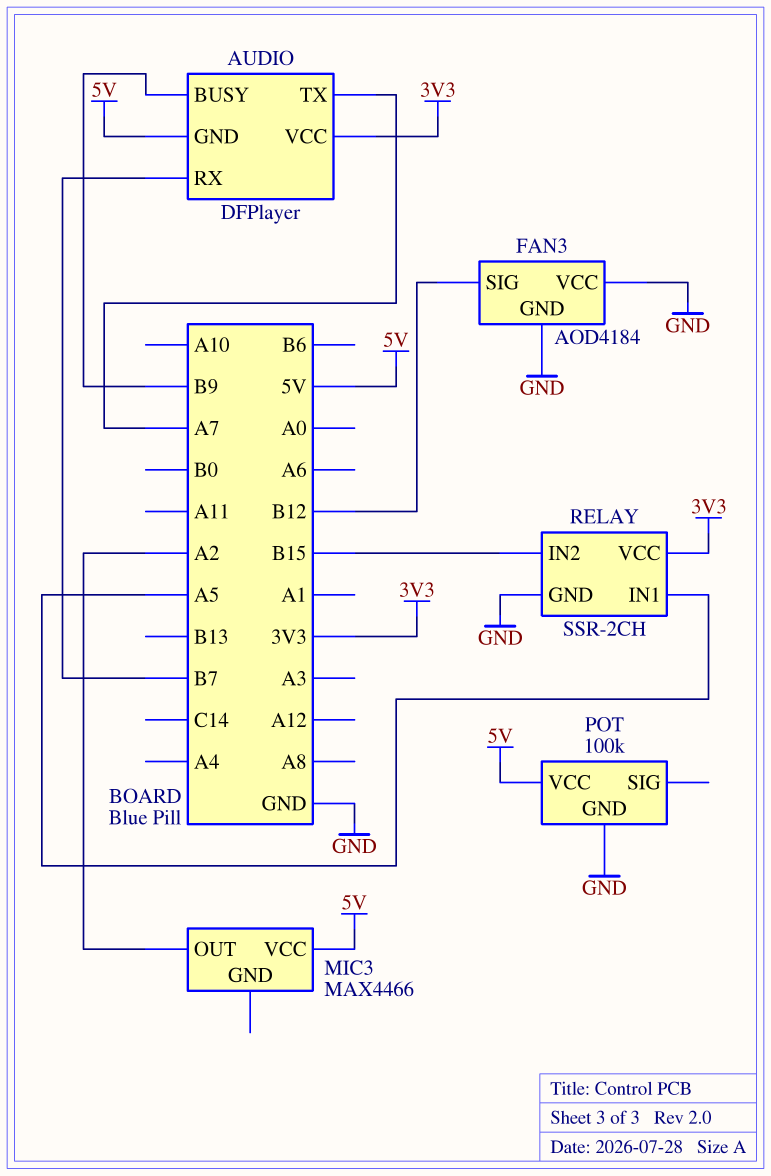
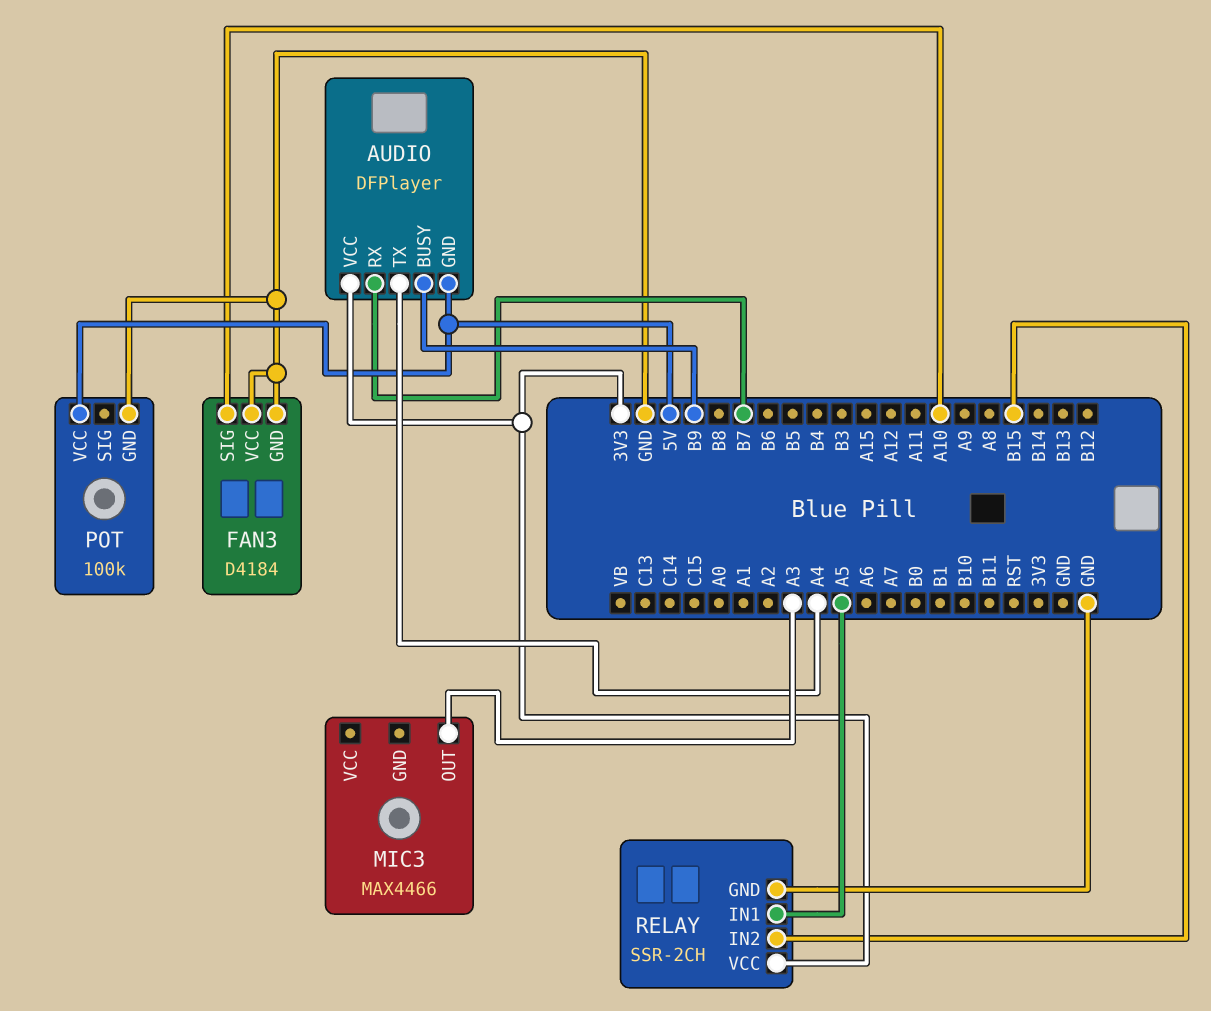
AUDIO pin TX: A7 -> A4
FAN3: AOD4184 -> D4184
FAN3 pin SIG: B12 -> A10
MIC3 pin OUT: A2 -> A3
MIC3 pin VCC: 5V -> none

